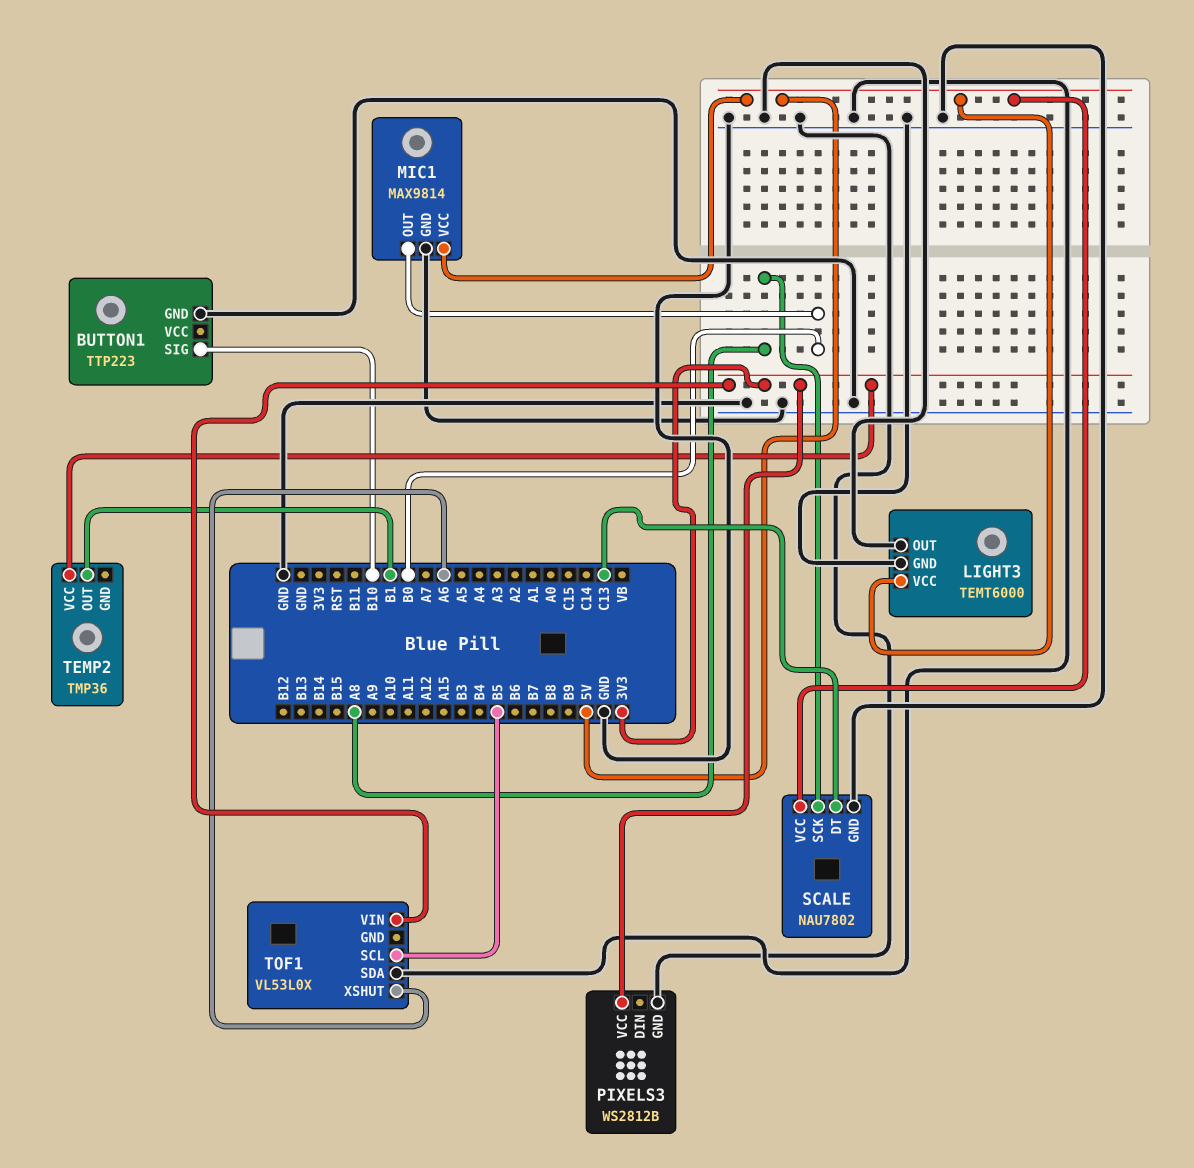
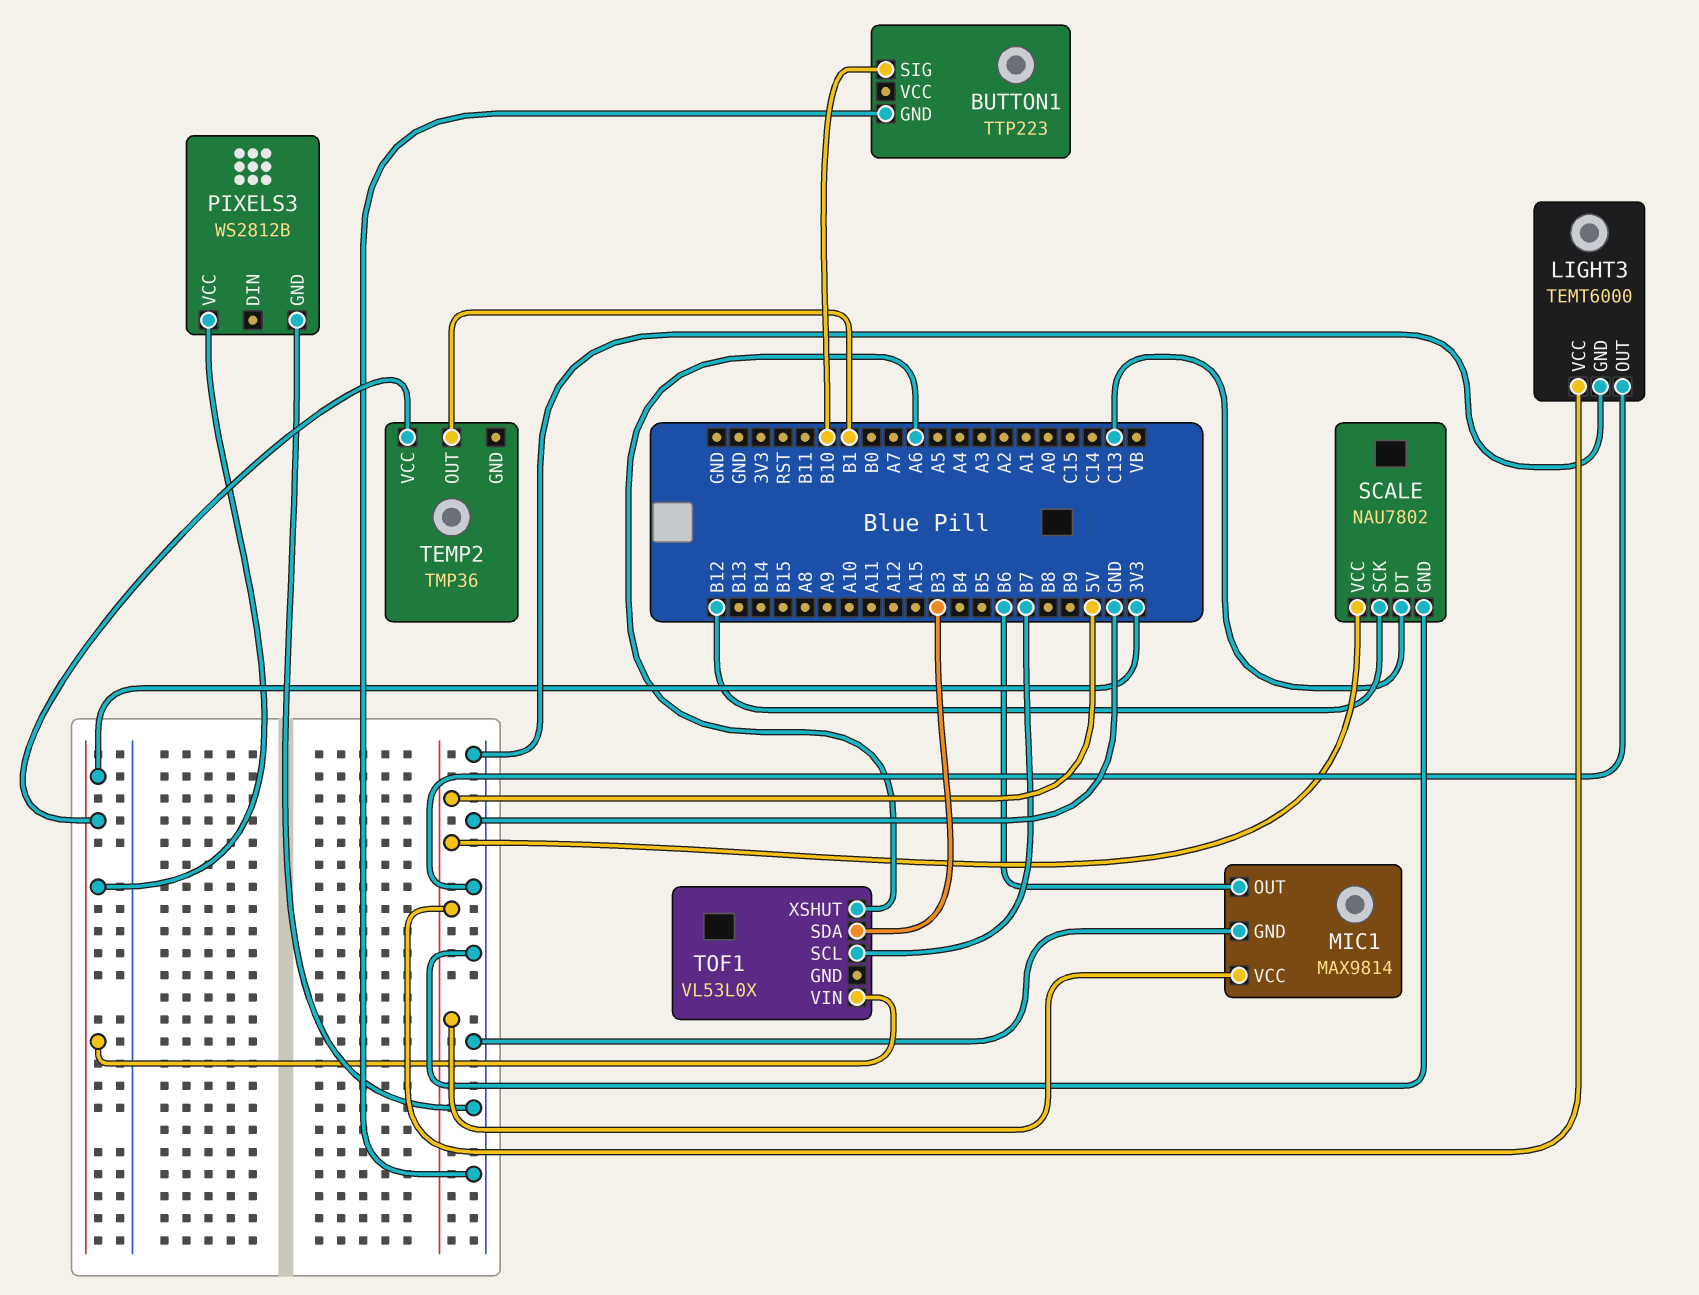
MIC1 pin OUT: B0 -> B6
SCALE pin SCK: A8 -> B12
TOF1 pin SCL: B5 -> B7
TOF1 pin SDA: GND -> B3

